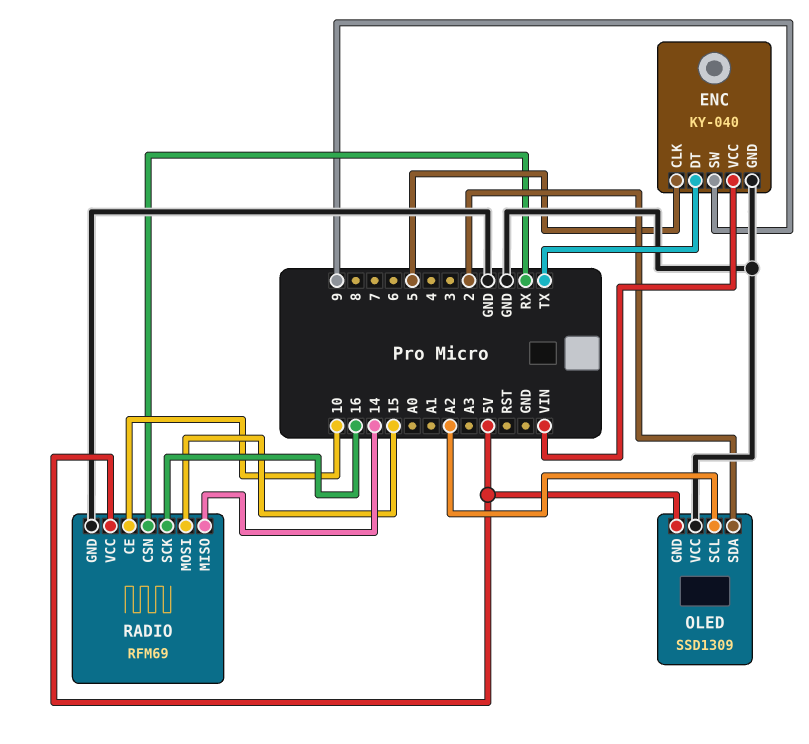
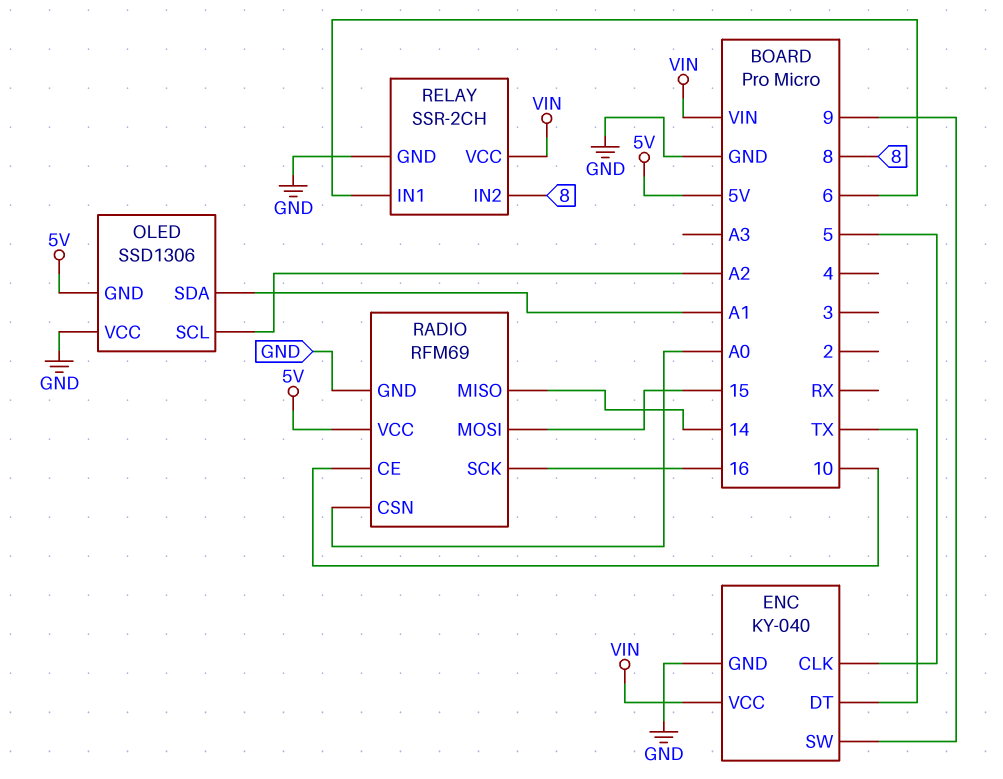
OLED: SSD1309 -> SSD1306
OLED pin SDA: 2 -> A1
RADIO pin CSN: RX -> A0
RELAY: none -> SSR-2CH
RELAY pin GND: none -> GND
RELAY pin IN1: none -> 6
RELAY pin IN2: none -> 8
RELAY pin VCC: none -> VIN

